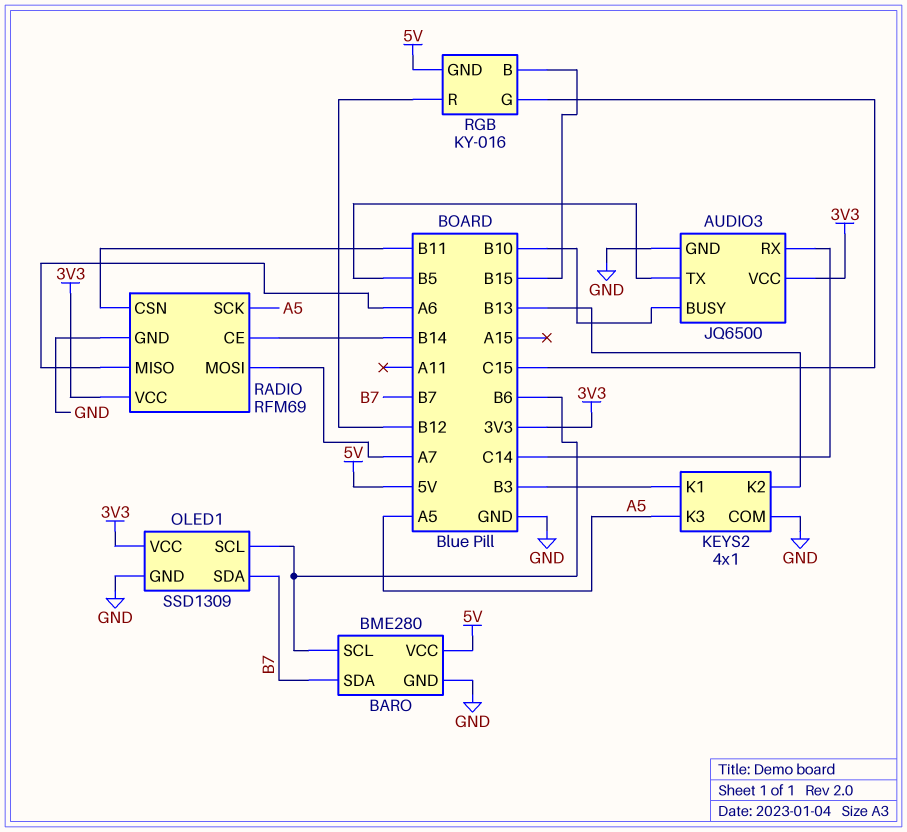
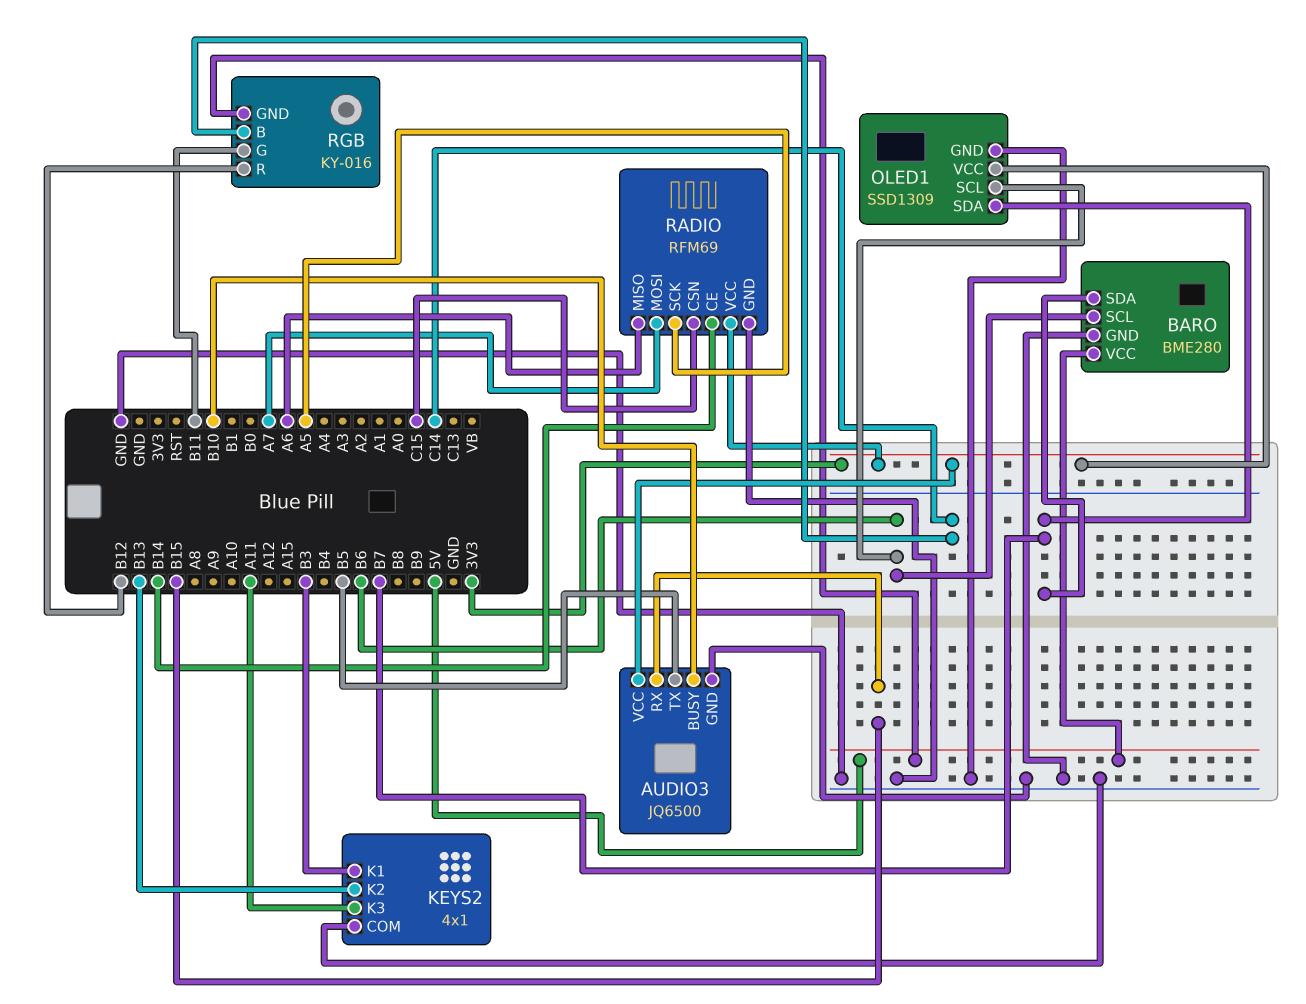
AUDIO3 pin RX: C14 -> B15
KEYS2 pin K3: A5 -> A11
RADIO pin CSN: B11 -> C15
RGB pin B: B15 -> C14
RGB pin G: C15 -> B11

